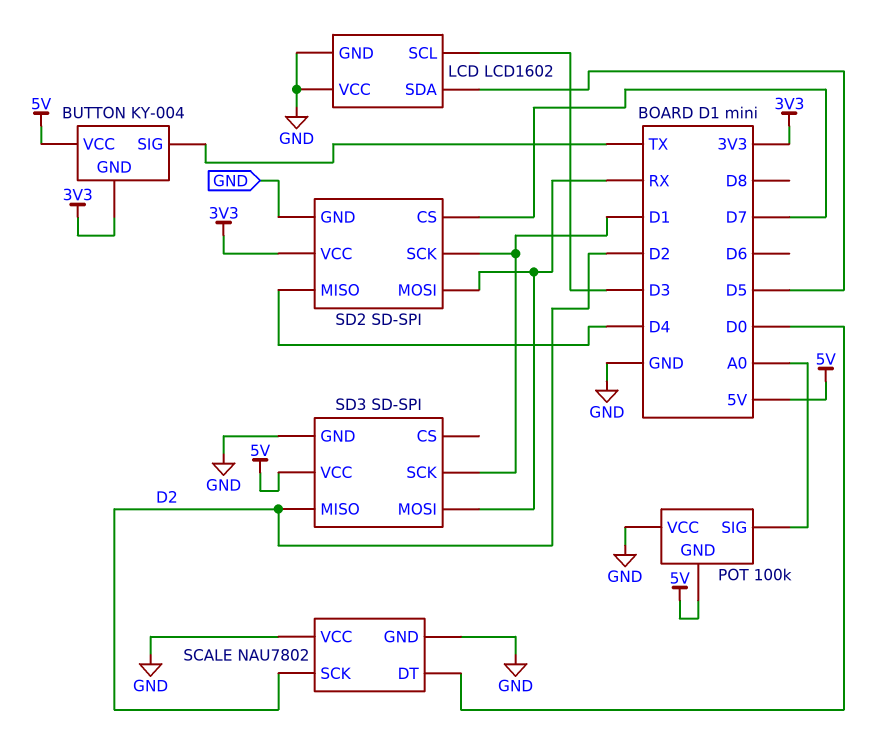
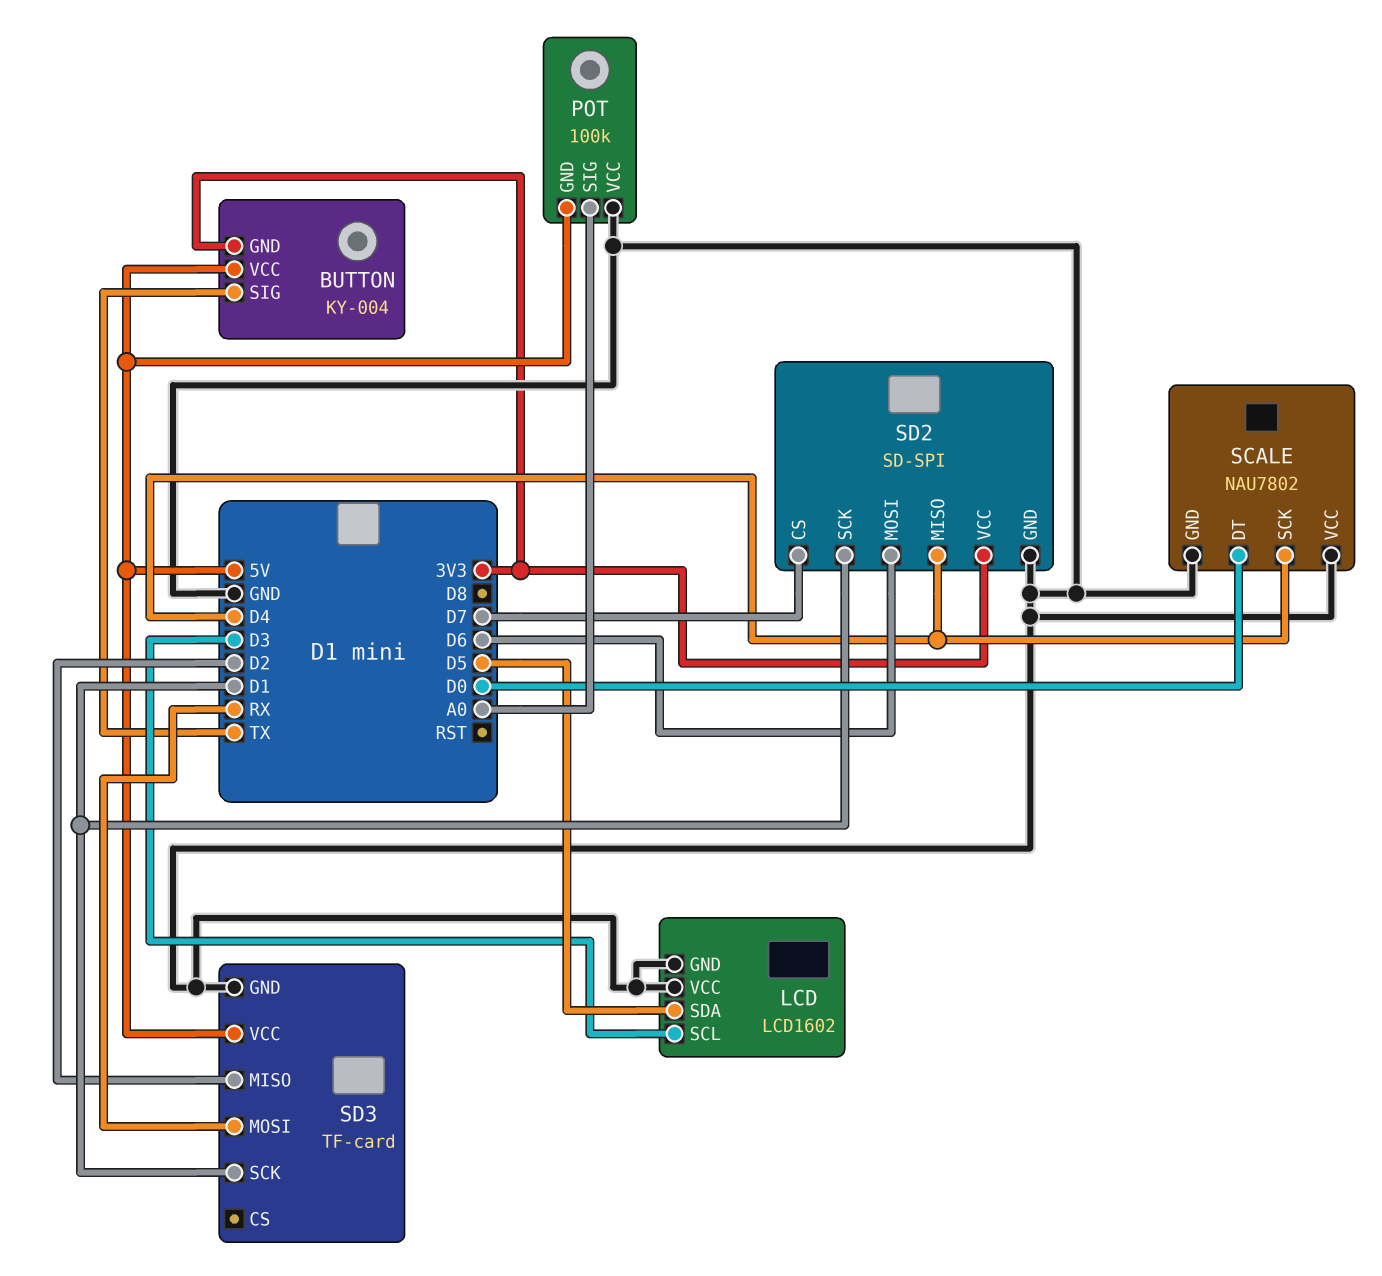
SCALE pin SCK: D2 -> D4
SD2 pin MOSI: RX -> D6
SD3: SD-SPI -> TF-card

